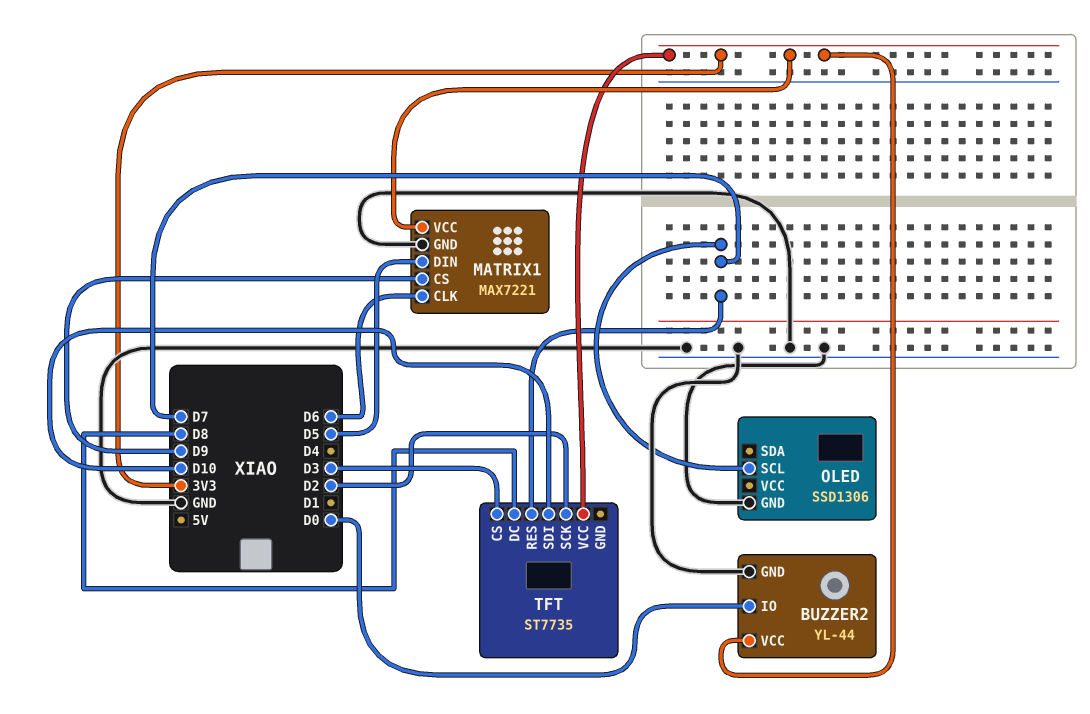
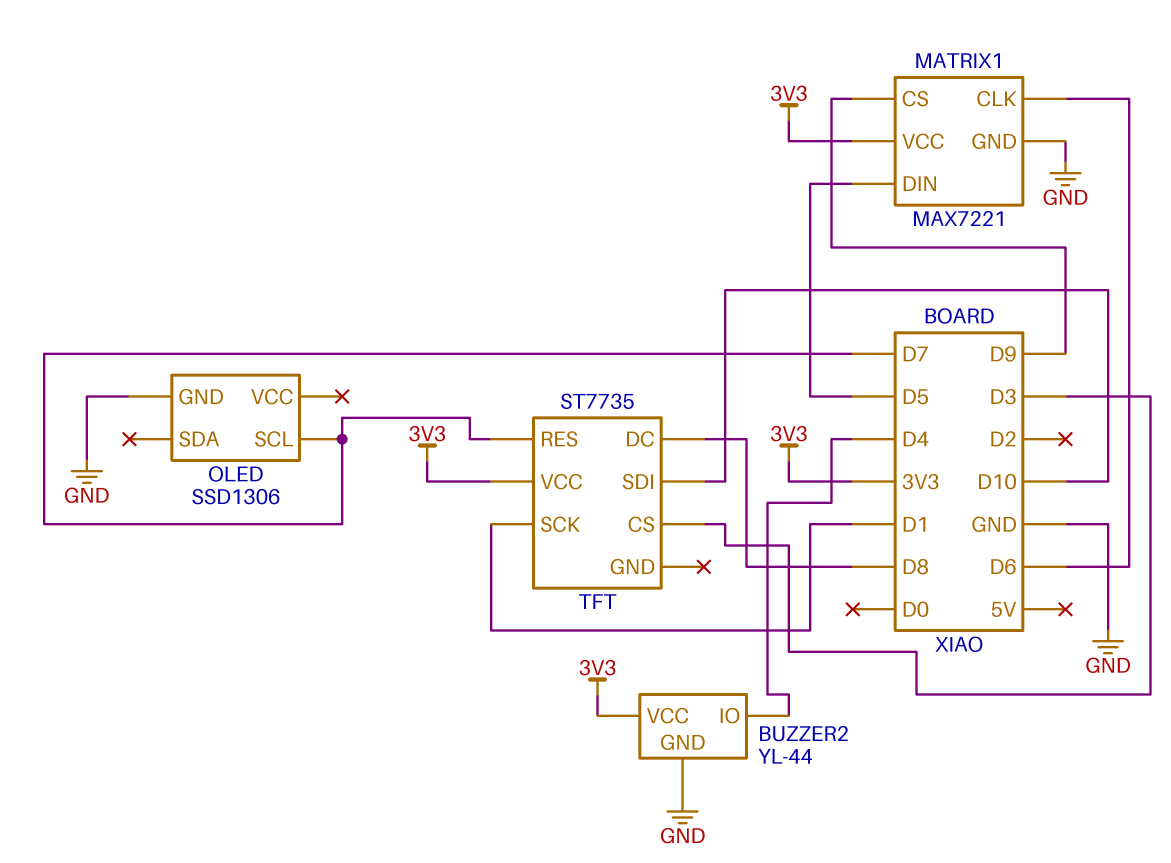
BUZZER2 pin IO: D0 -> D4
TFT pin SCK: D2 -> D1

